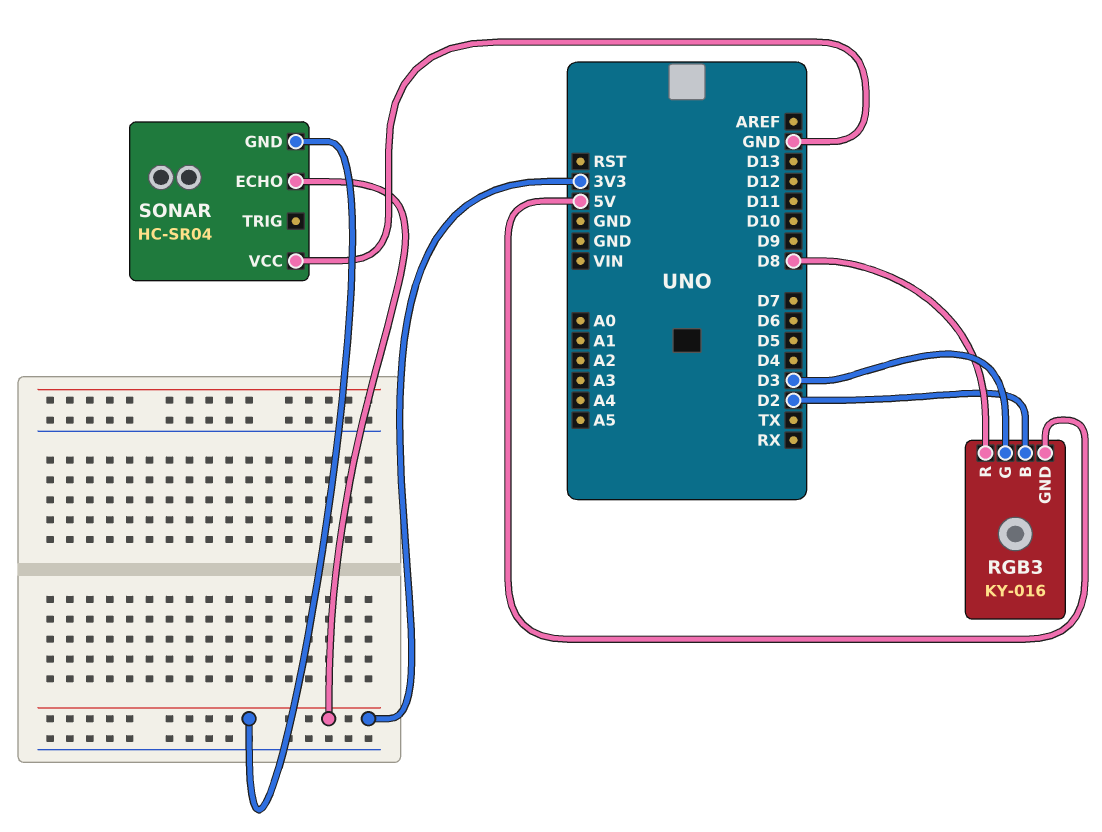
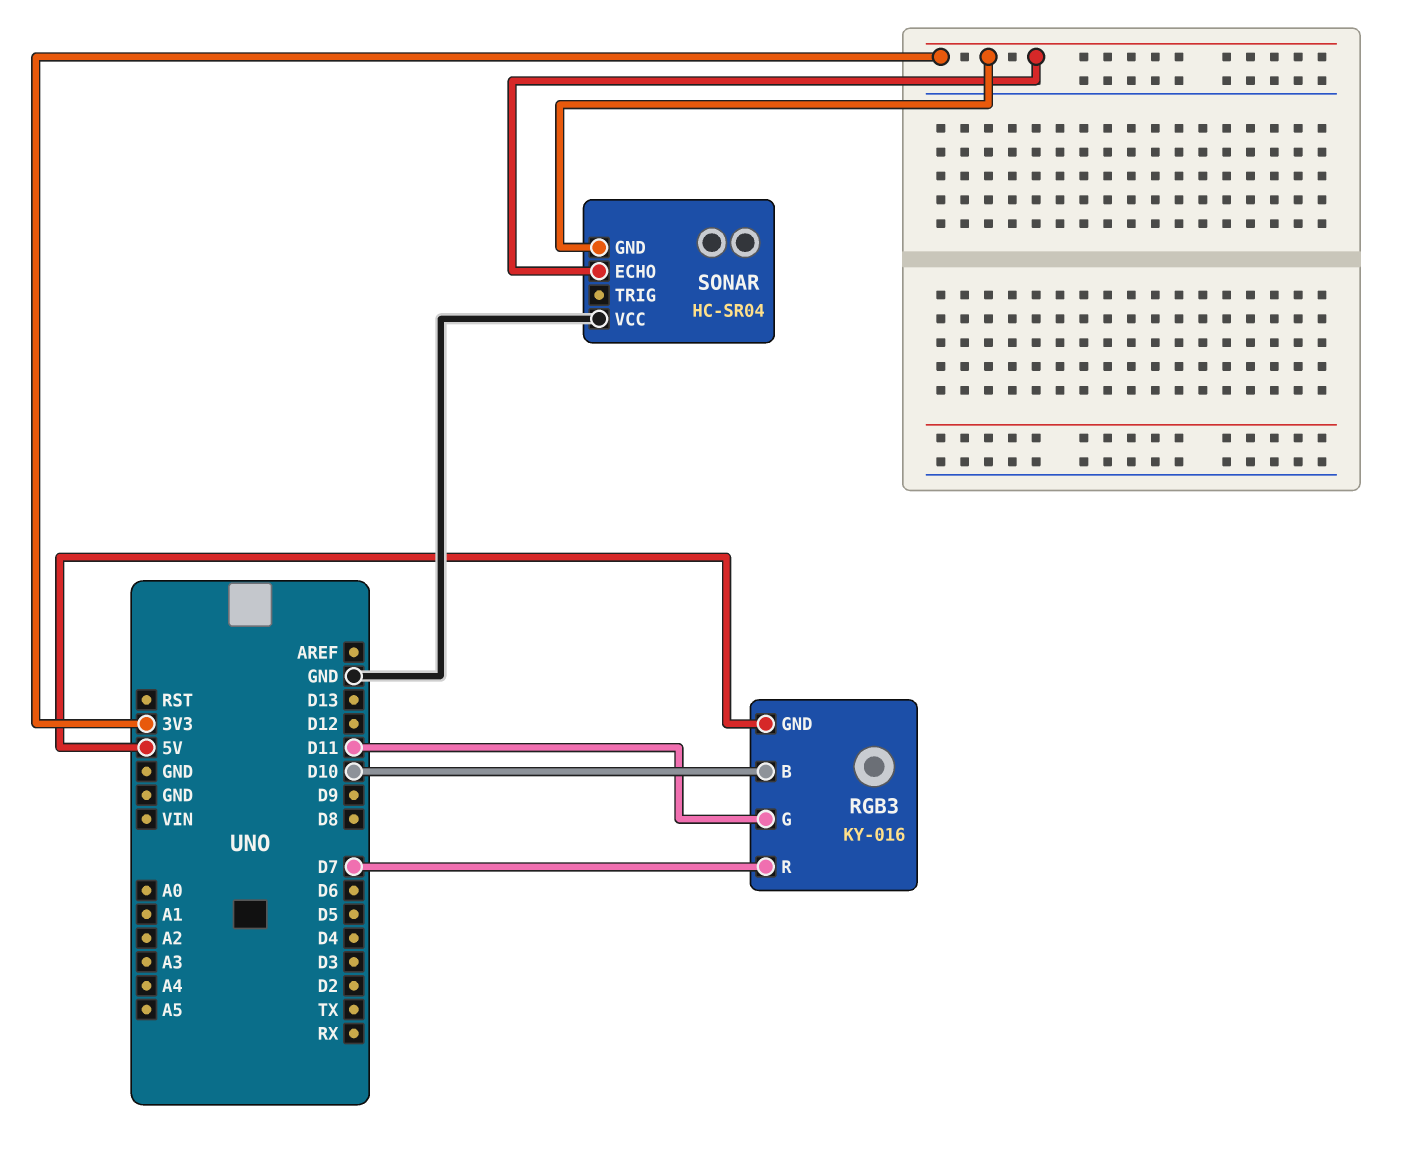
RGB3 pin B: D2 -> D10
RGB3 pin G: D3 -> D11
RGB3 pin R: D8 -> D7

